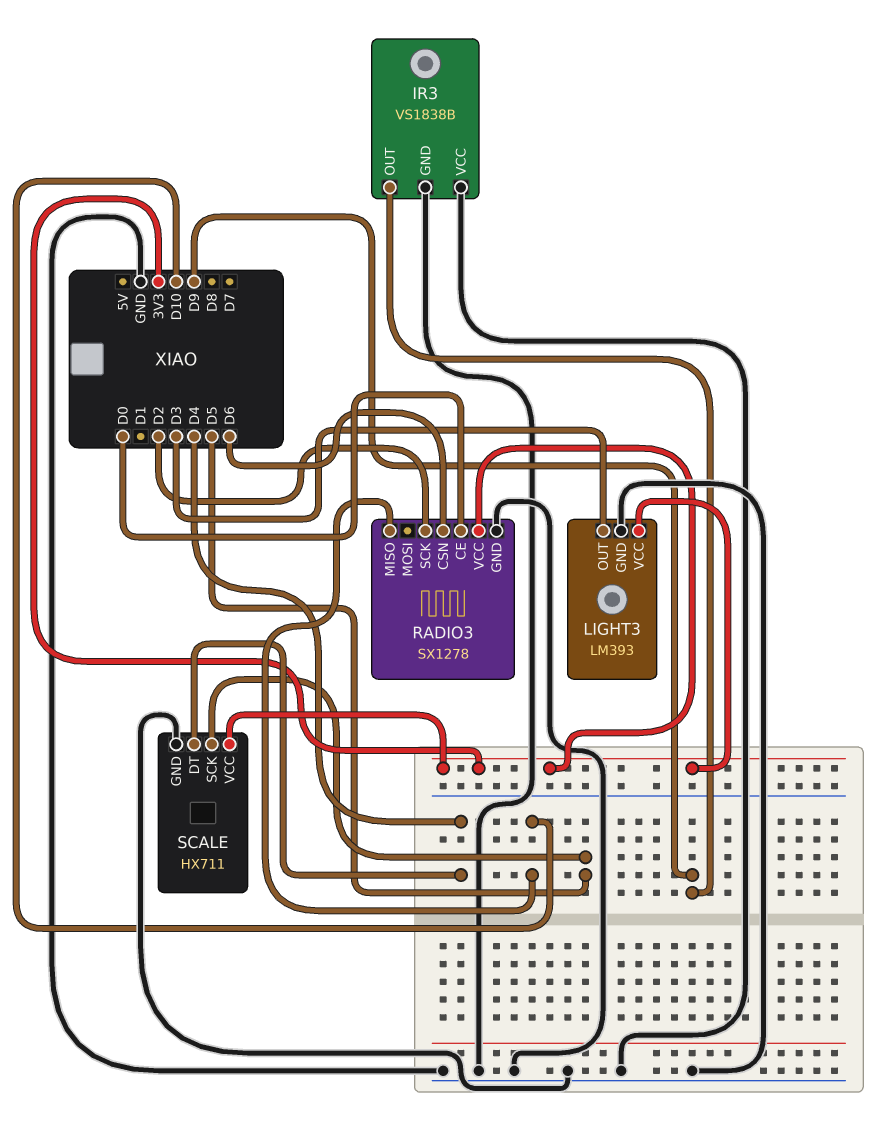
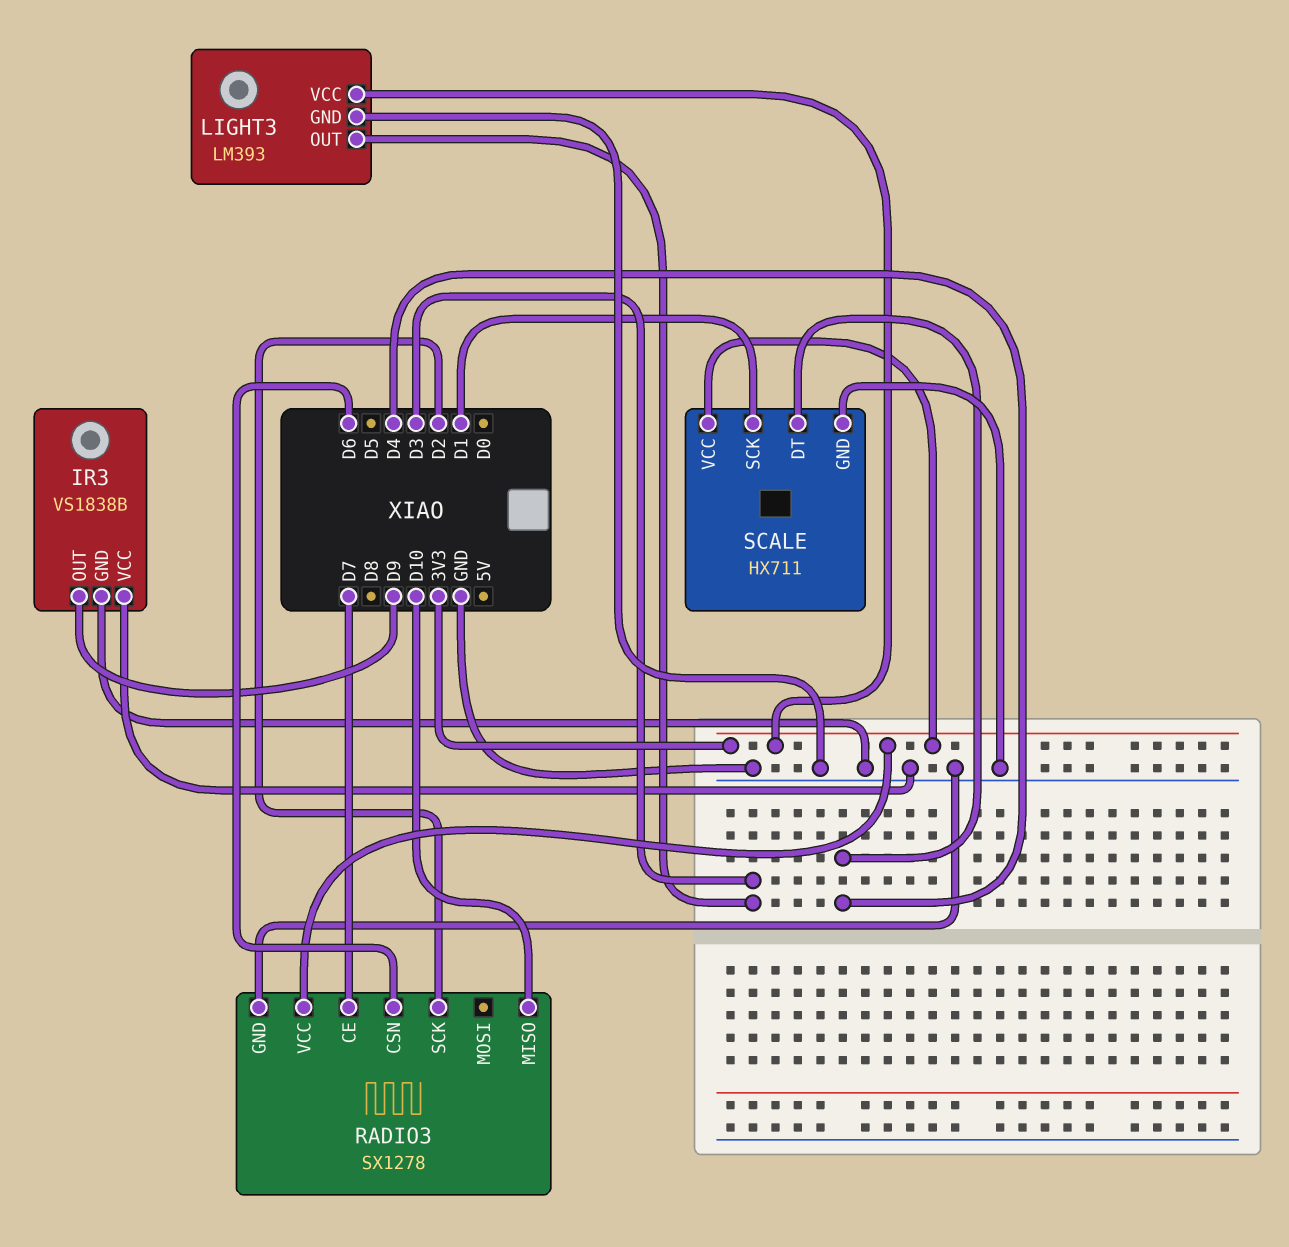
RADIO3 pin CE: D0 -> D7
SCALE pin SCK: D5 -> D1

